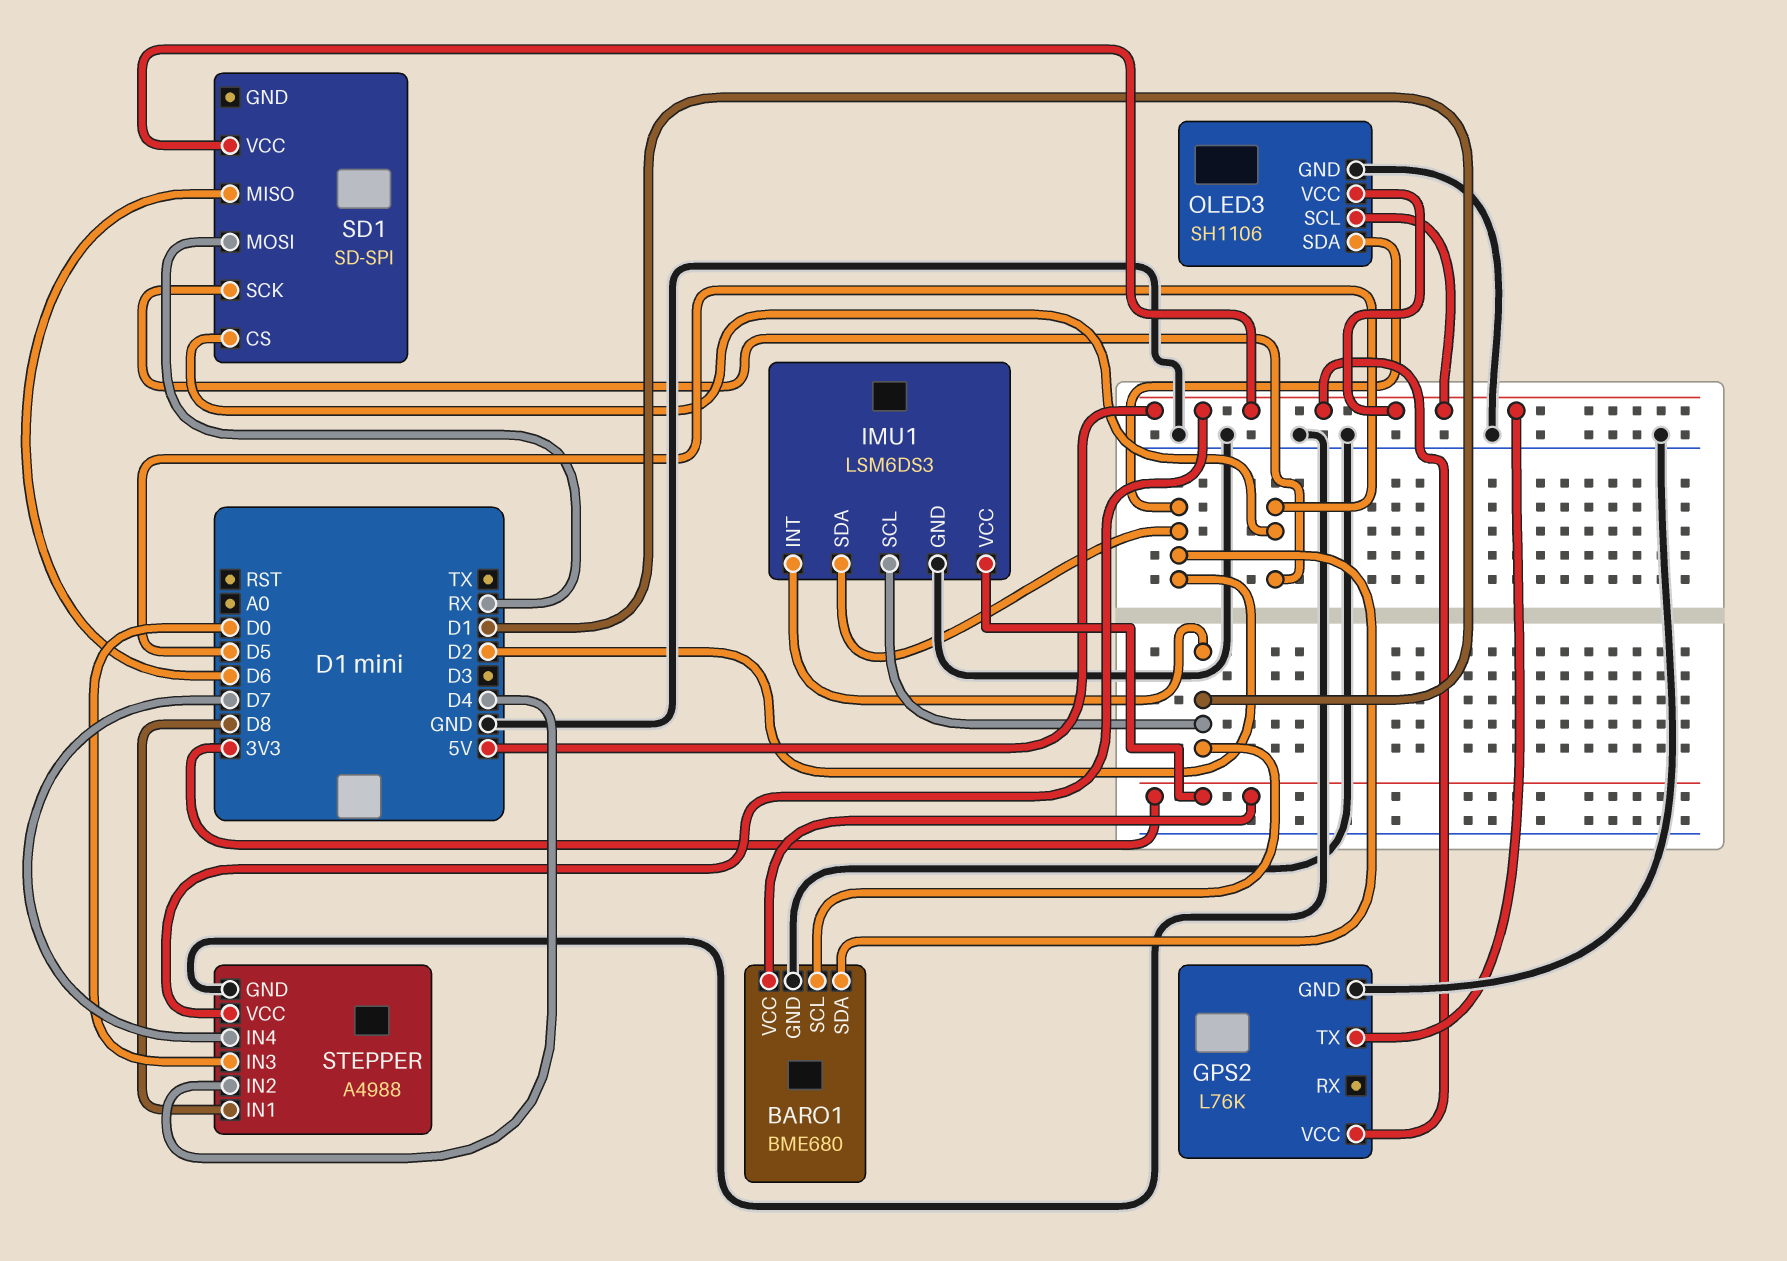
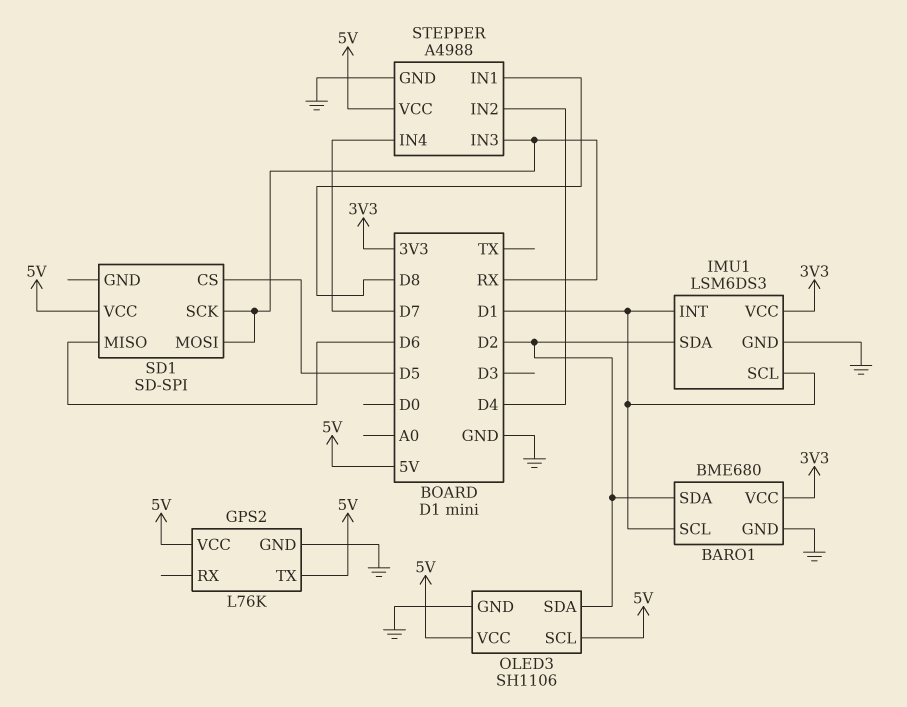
SD1 pin SCK: D5 -> RX
STEPPER pin IN3: D0 -> RX

